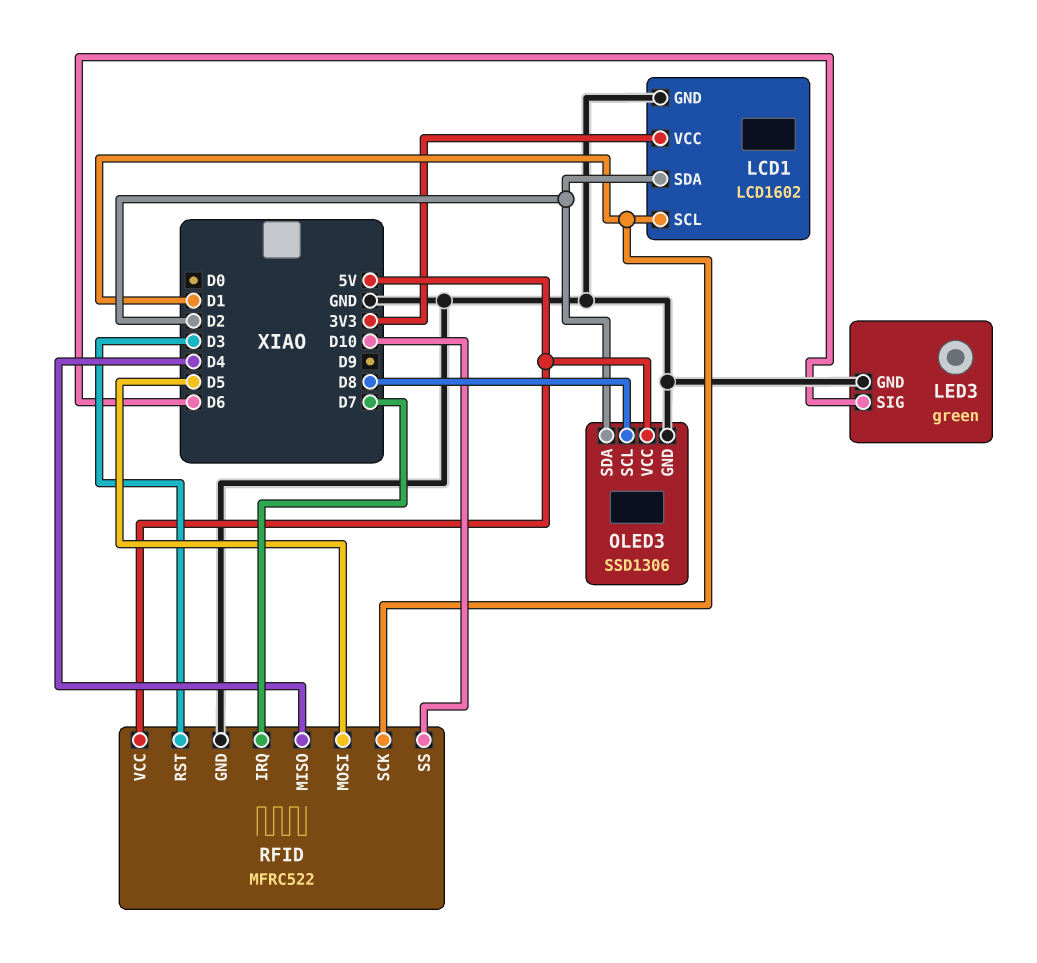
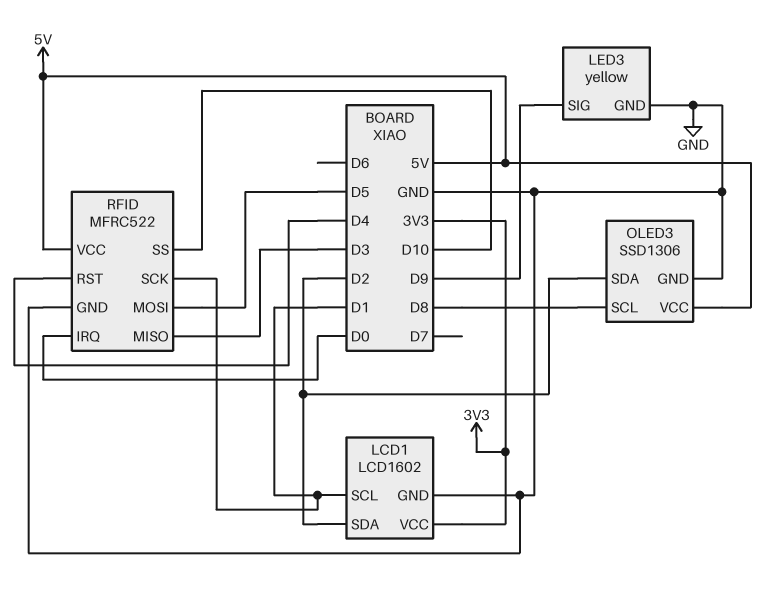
LED3: green -> yellow
LED3 pin SIG: D6 -> D9
RFID pin IRQ: D7 -> D0
RFID pin MISO: D4 -> D3
RFID pin RST: D3 -> D4

